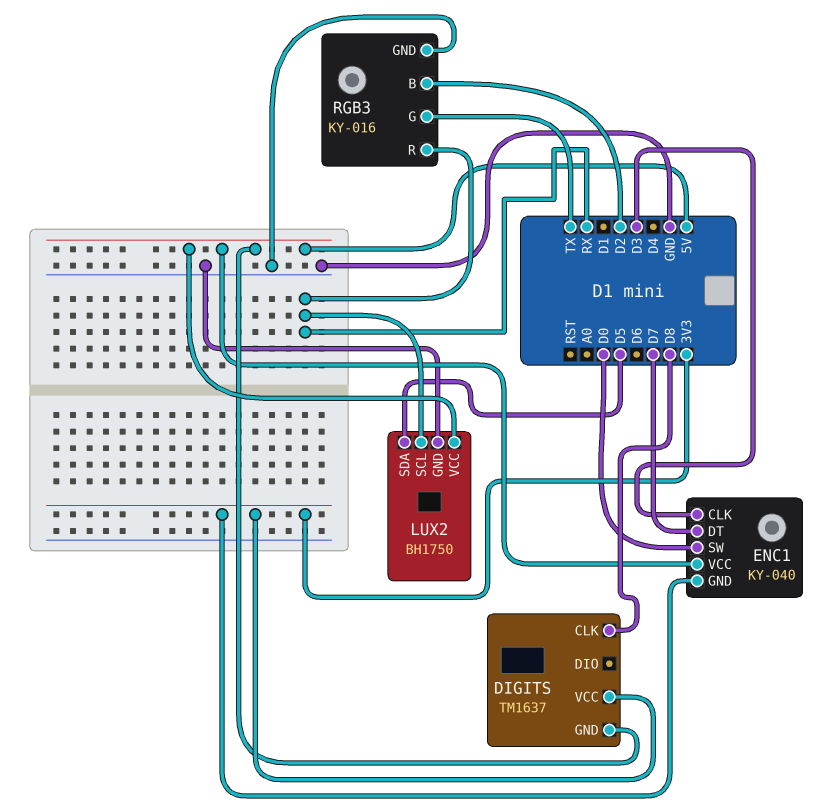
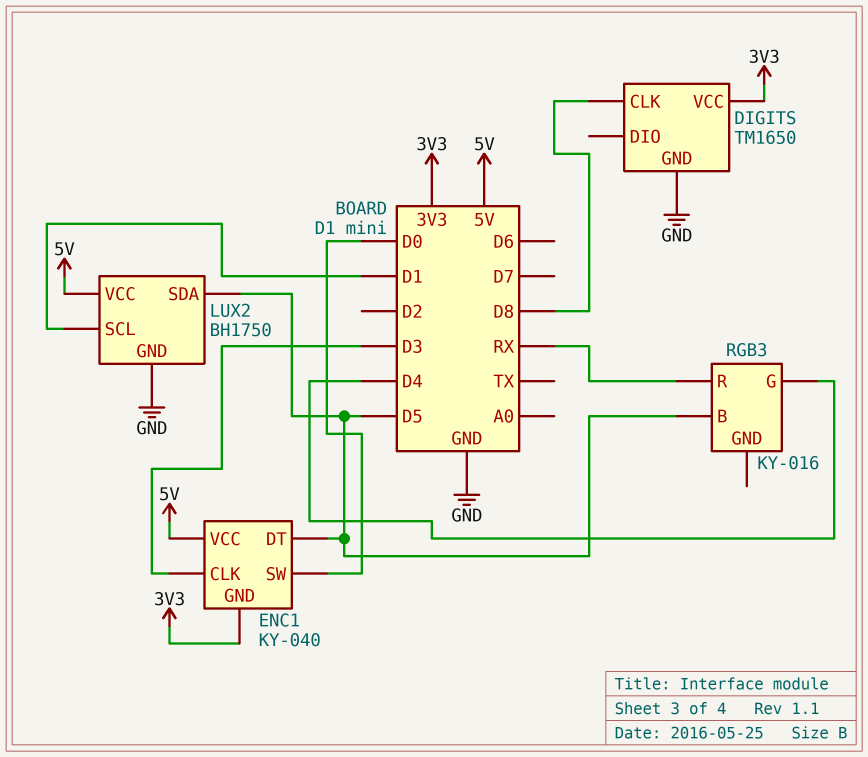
DIGITS: TM1637 -> TM1650
DIGITS pin GND: 5V -> GND
ENC1 pin DT: D7 -> D5
LUX2 pin SCL: RX -> D1
RGB3 pin B: D2 -> D5
RGB3 pin G: TX -> D4
RGB3 pin GND: GND -> none

